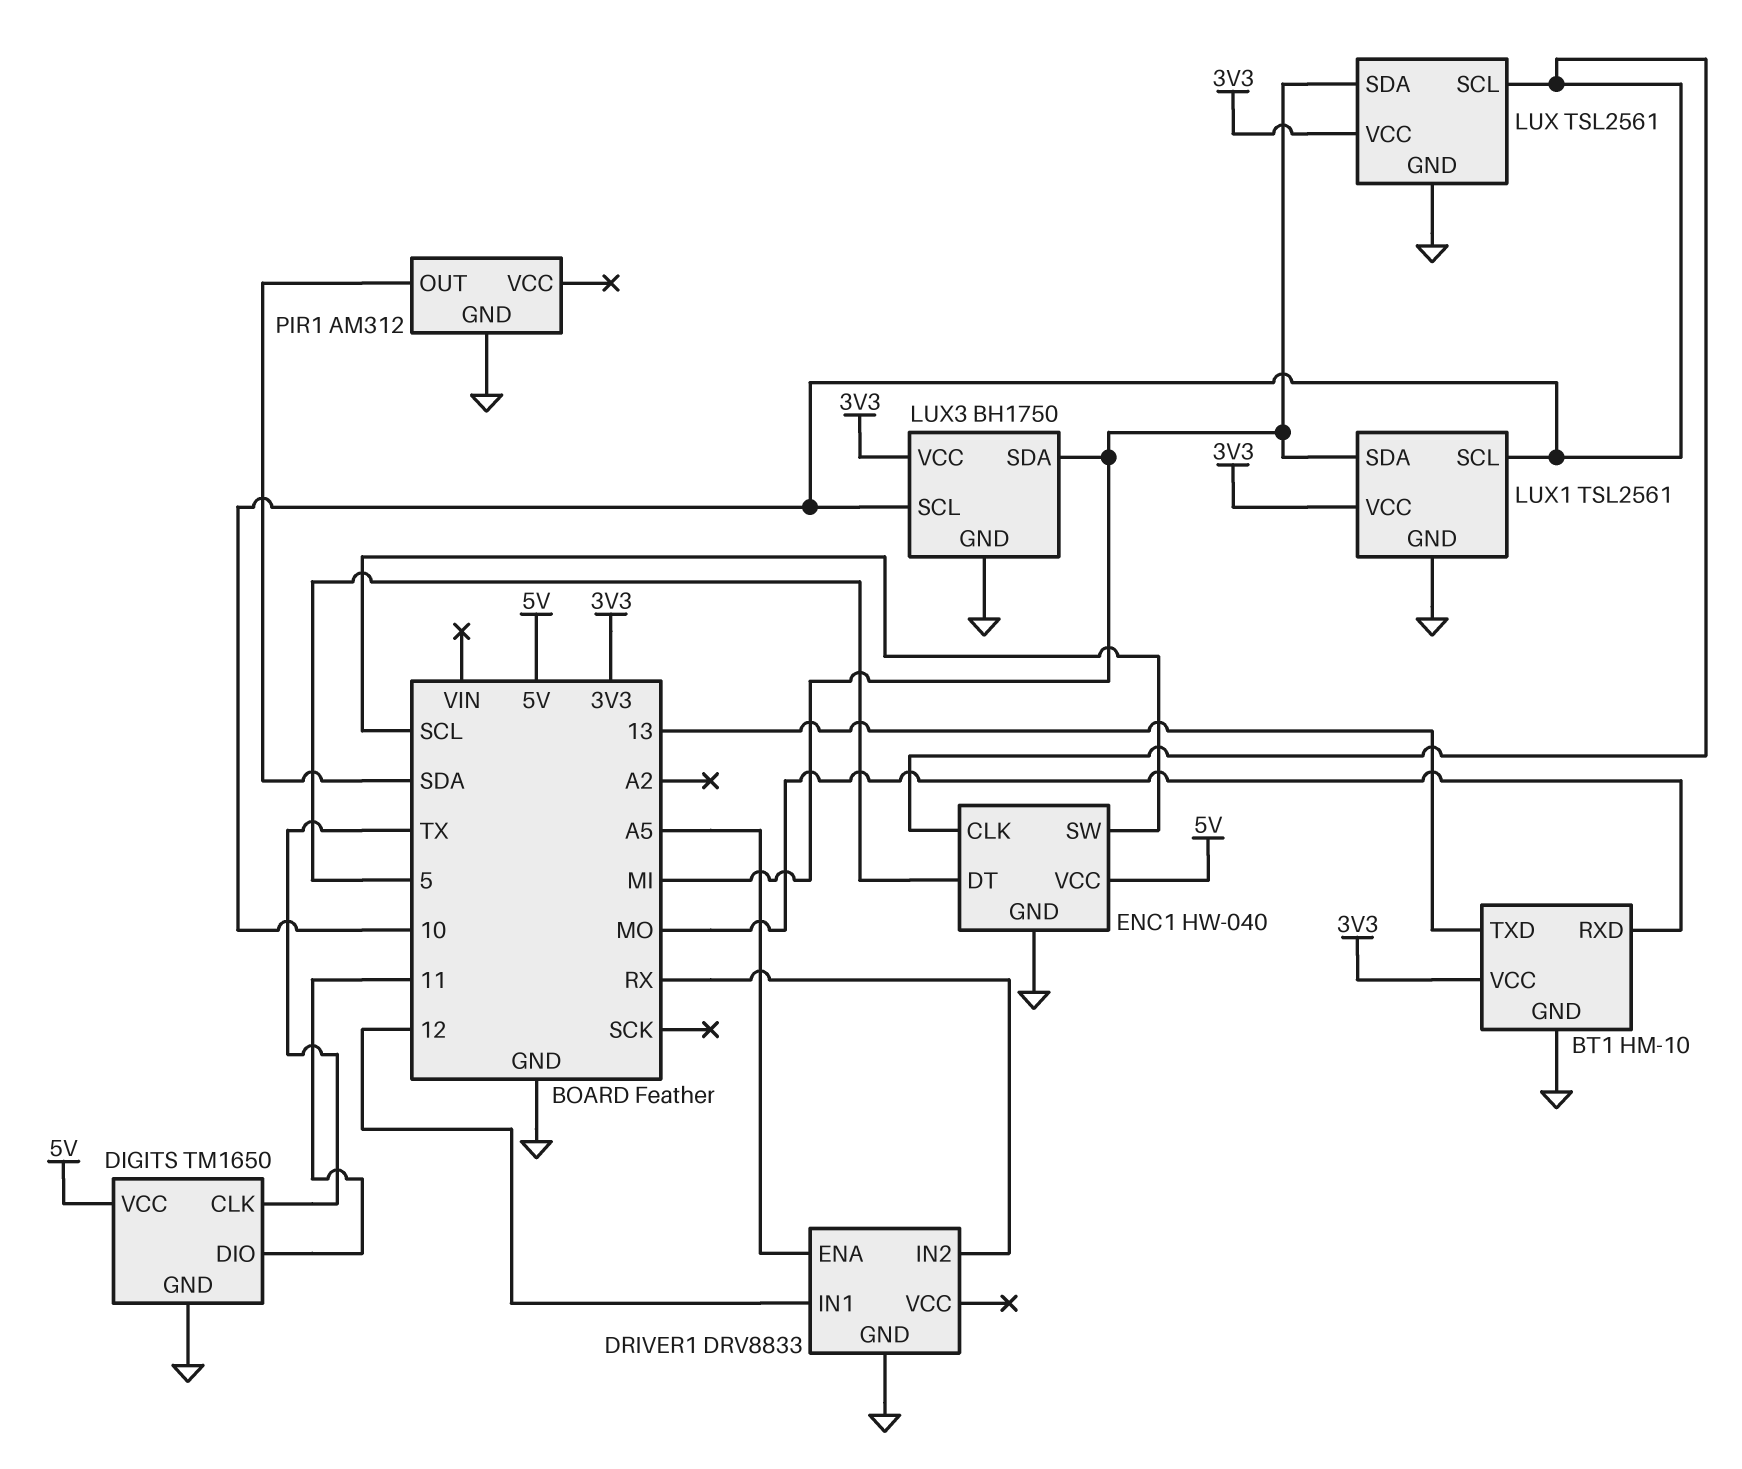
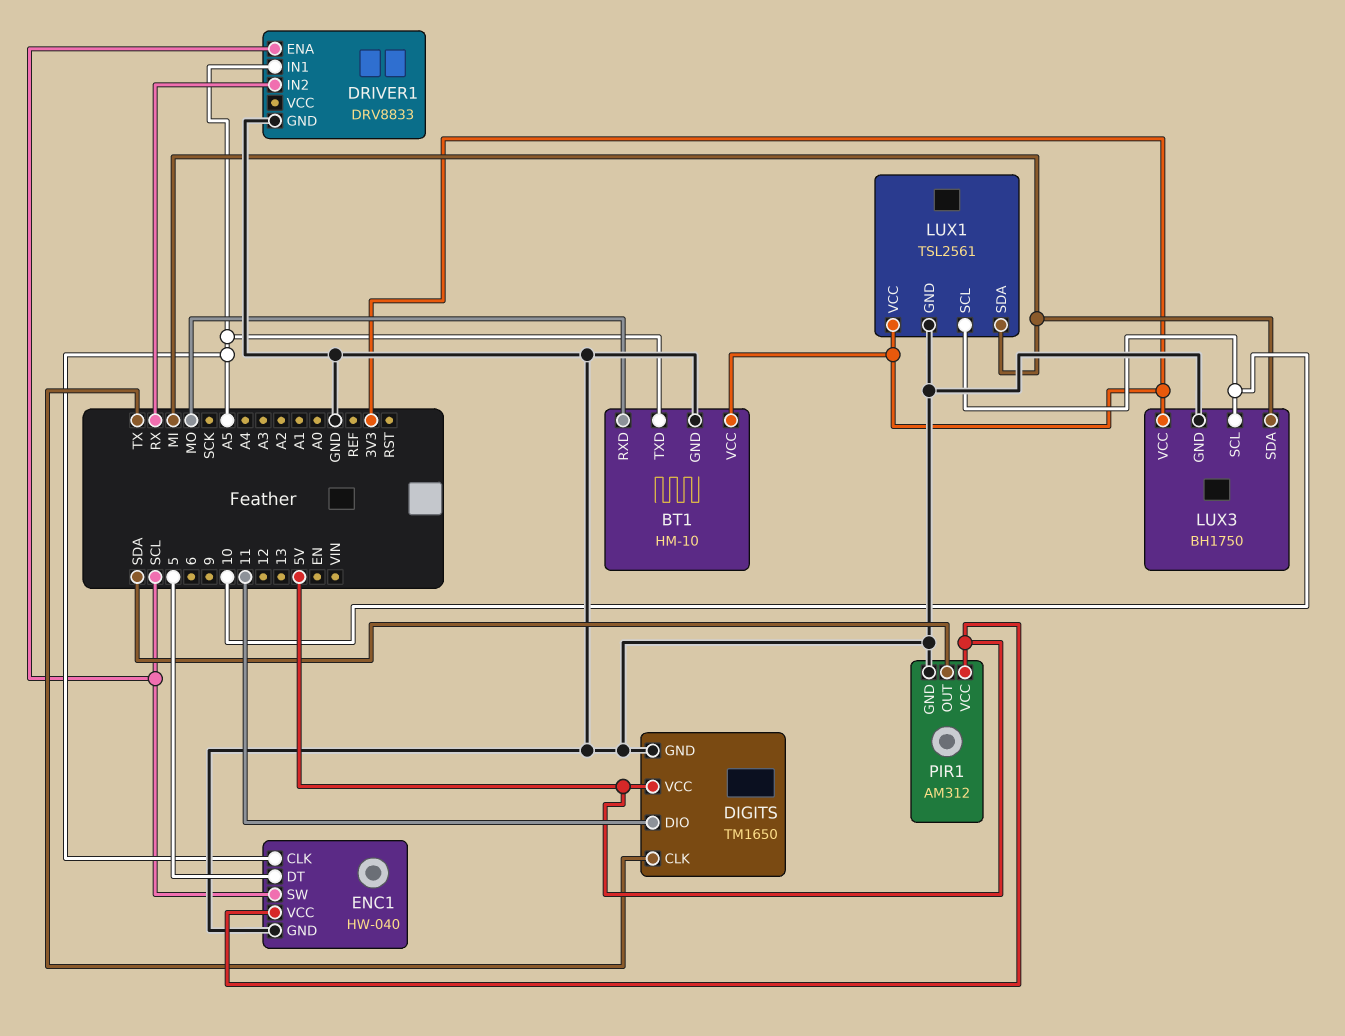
BT1 pin TXD: 13 -> A5
DRIVER1 pin ENA: A5 -> SCL
DRIVER1 pin IN1: 12 -> A5
ENC1 pin CLK: 10 -> A5
LUX: TSL2561 -> none
LUX pin GND: GND -> none
LUX pin SCL: 10 -> none
LUX pin SDA: MI -> none
LUX pin VCC: 3V3 -> none
PIR1 pin VCC: none -> 5V

